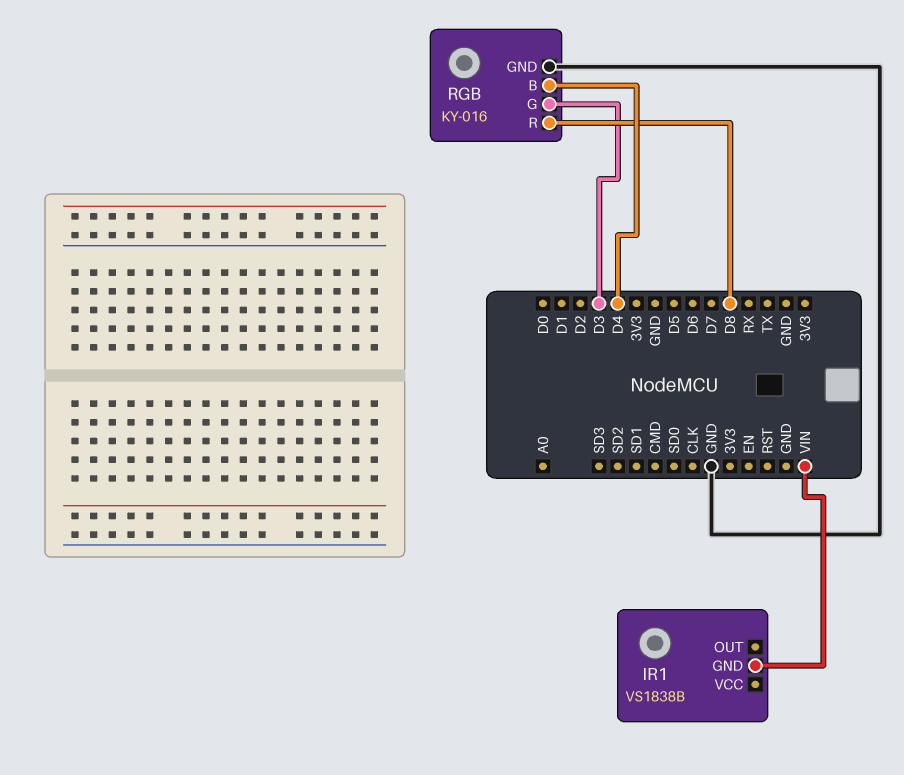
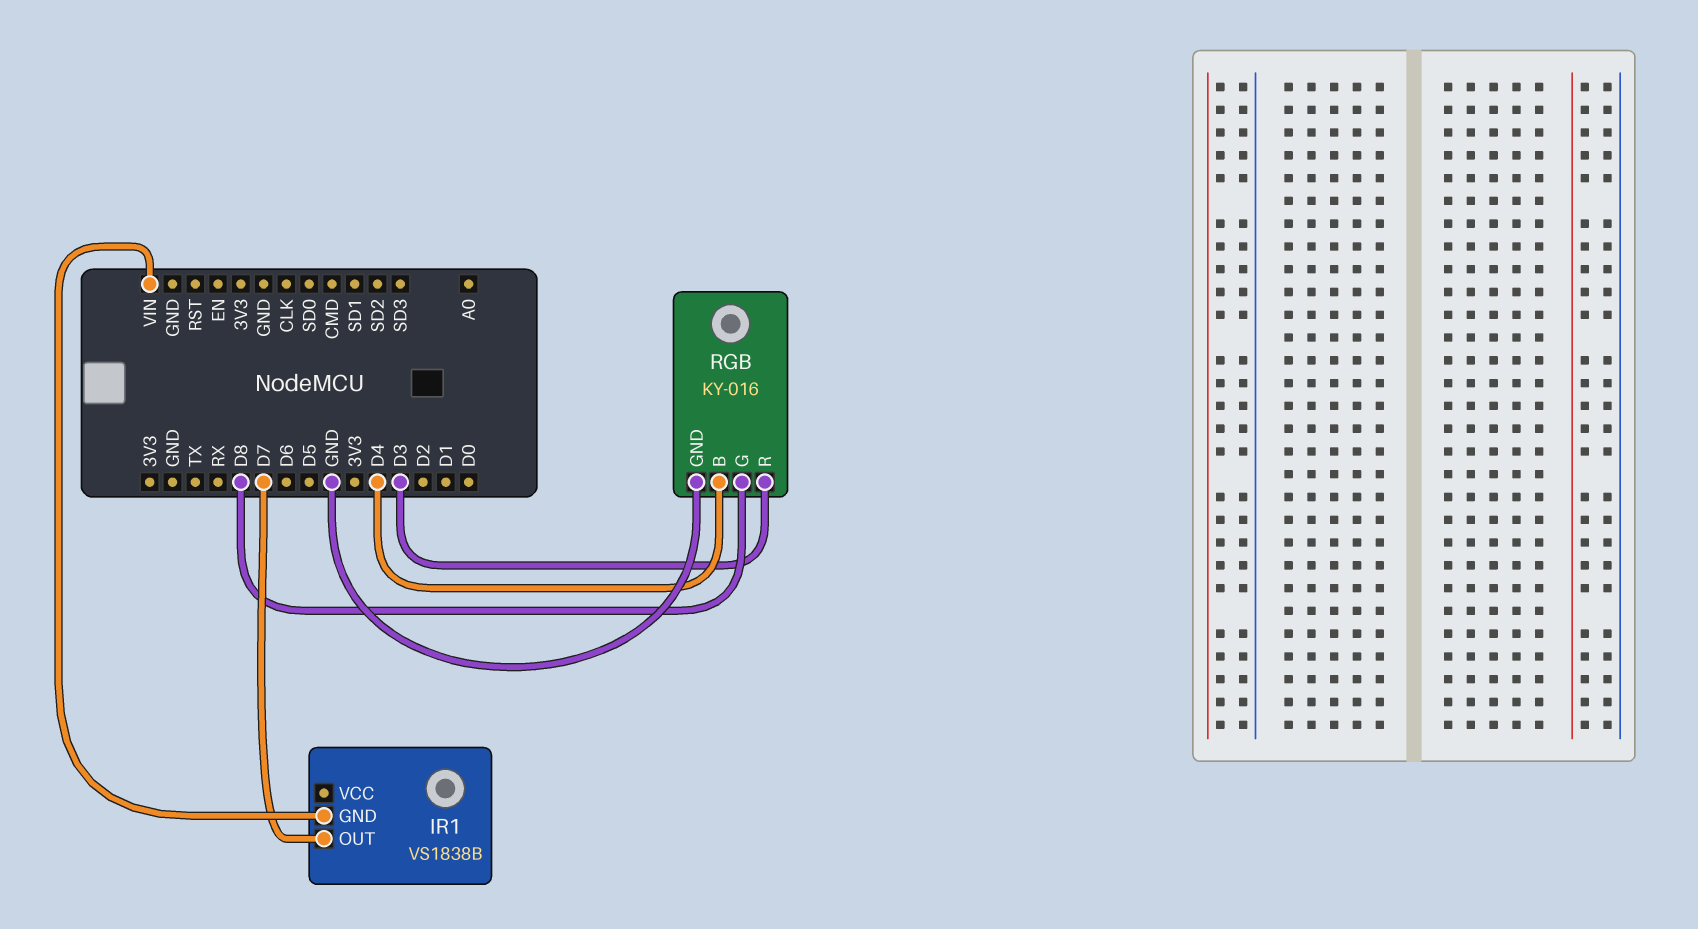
IR1 pin OUT: none -> D7
RGB pin G: D3 -> D8
RGB pin R: D8 -> D3

